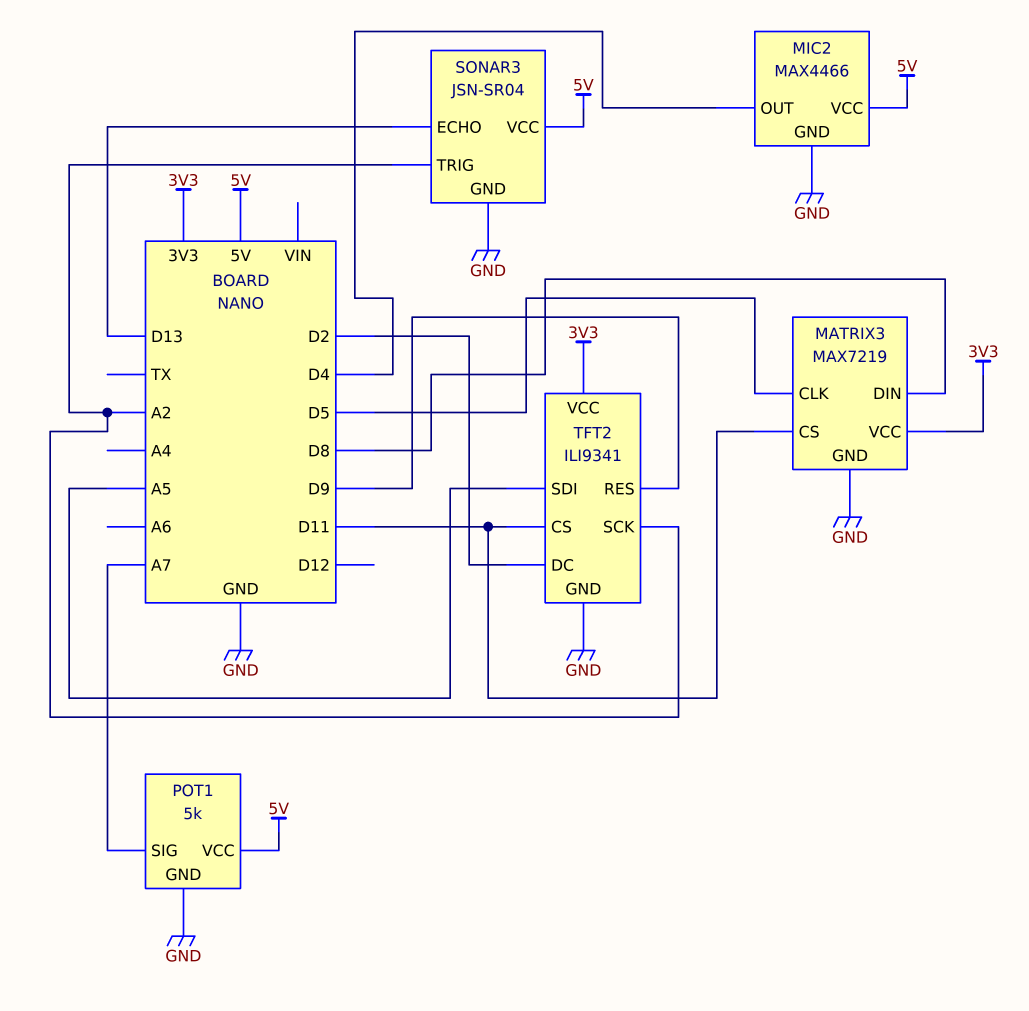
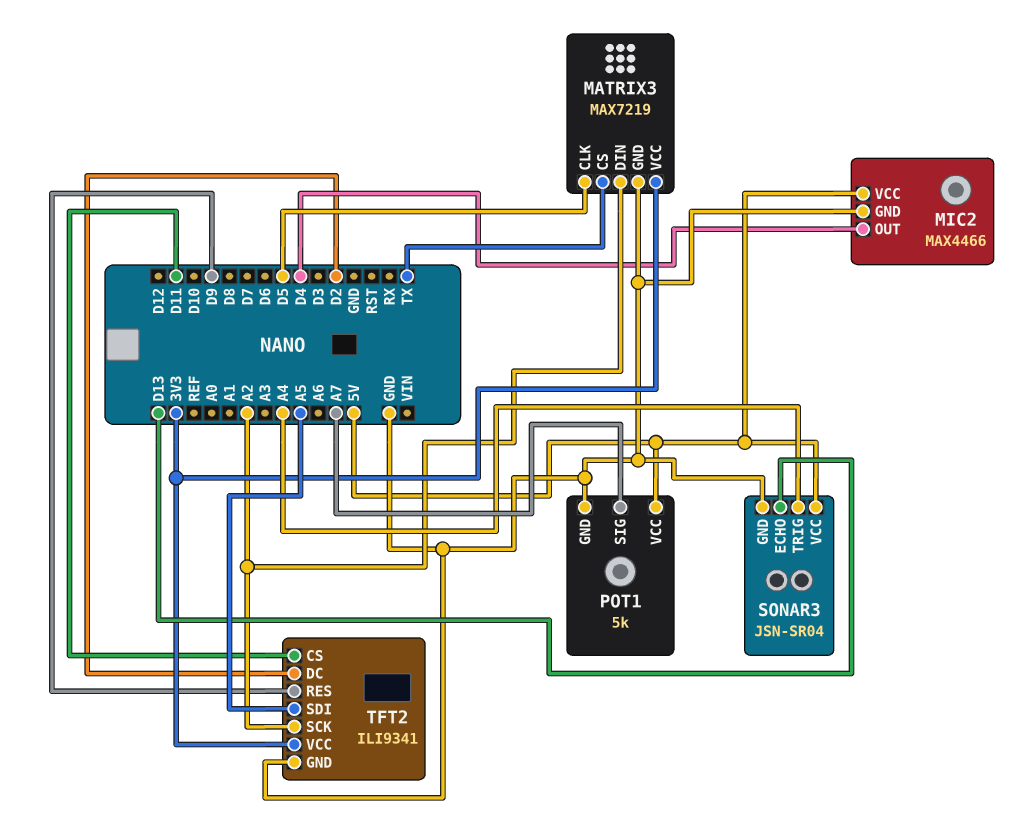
MATRIX3 pin CS: D11 -> TX
MATRIX3 pin DIN: D8 -> A2
SONAR3 pin TRIG: A2 -> A4

